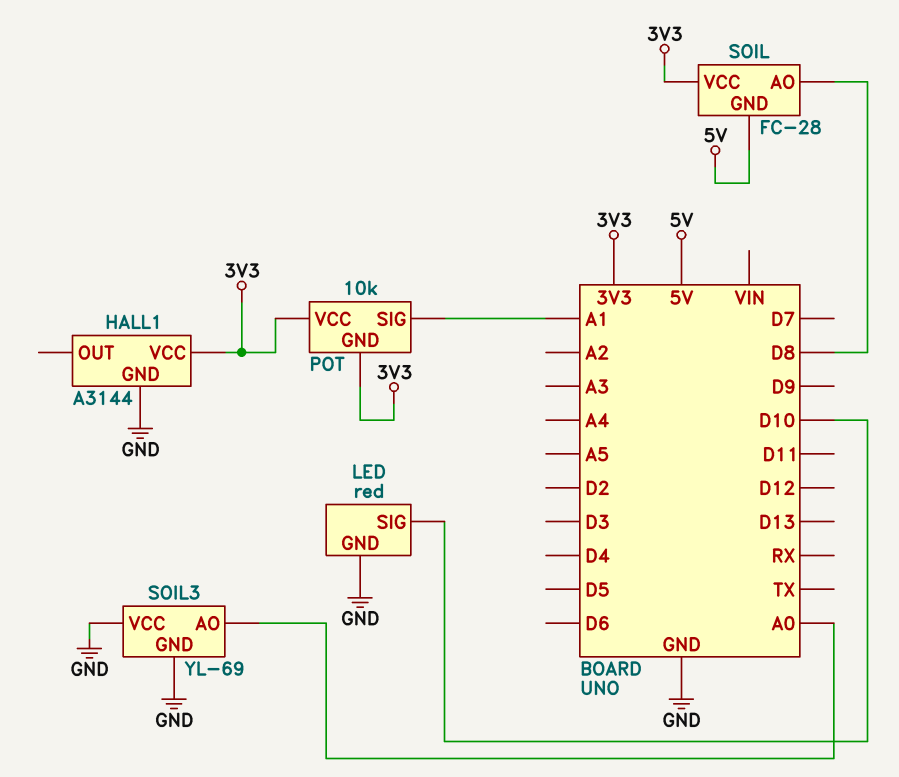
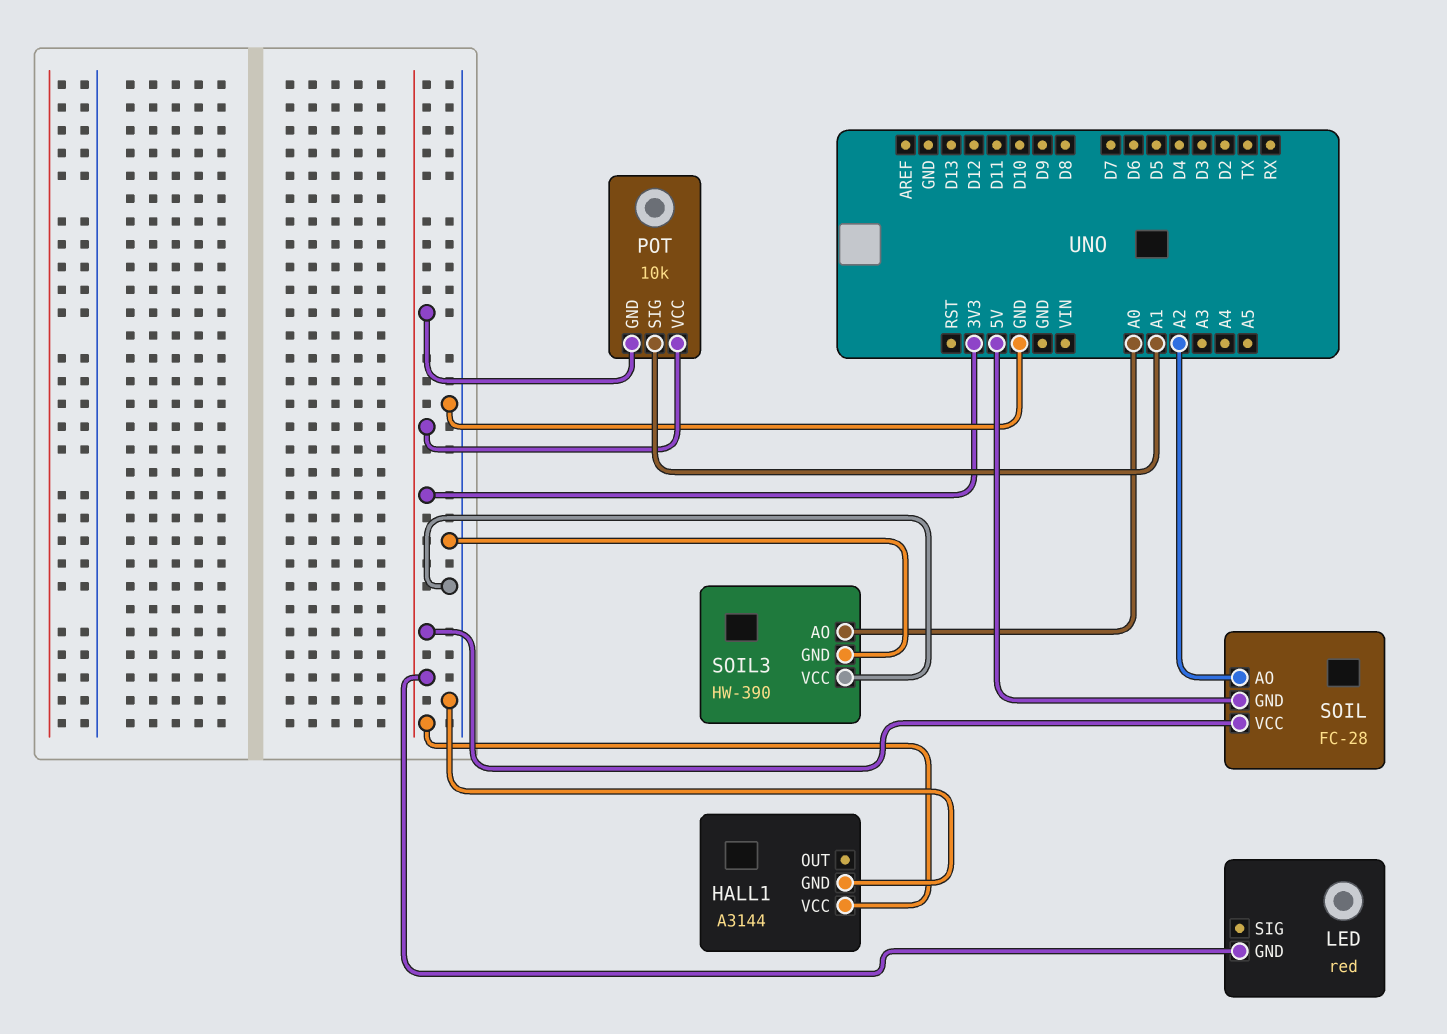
LED pin GND: GND -> 3V3
LED pin SIG: D10 -> none
SOIL pin AO: D8 -> A2
SOIL3: YL-69 -> HW-390

